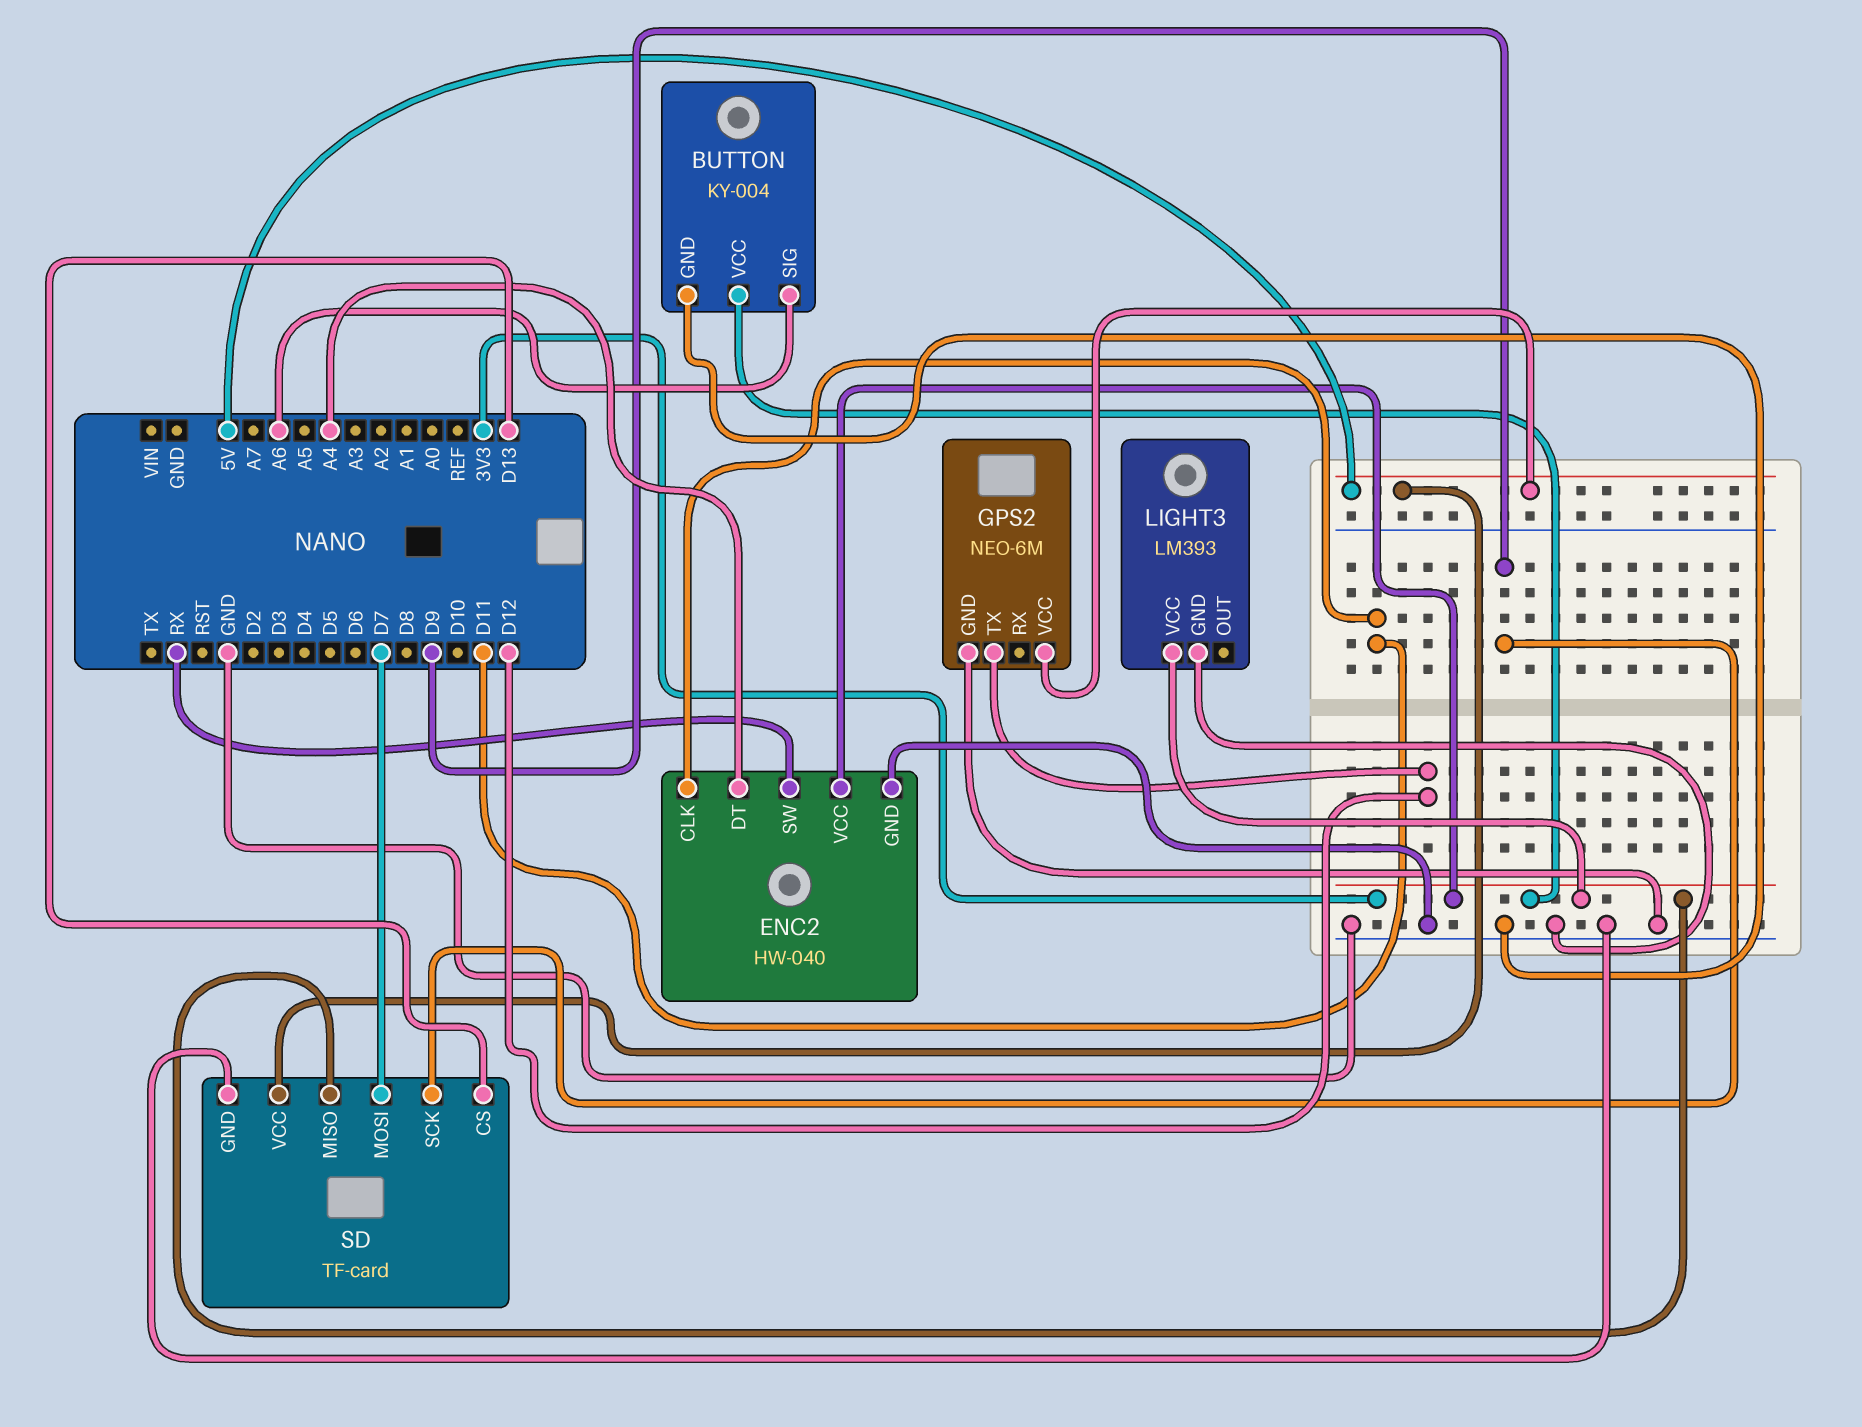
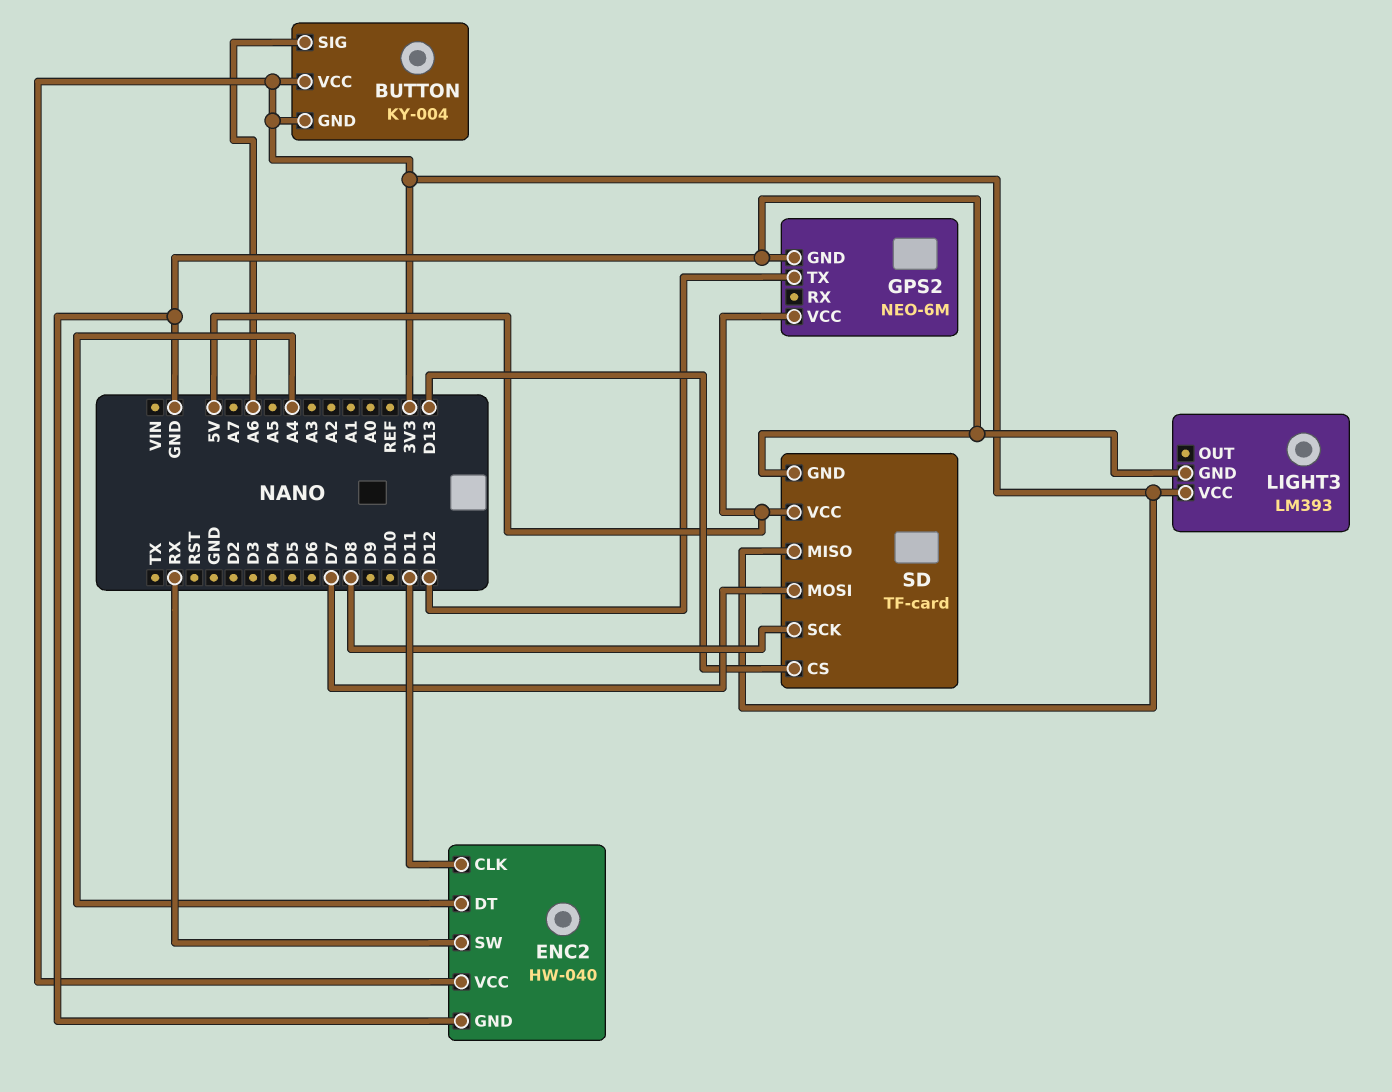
BUTTON pin GND: GND -> 3V3
SD pin SCK: D9 -> D8

